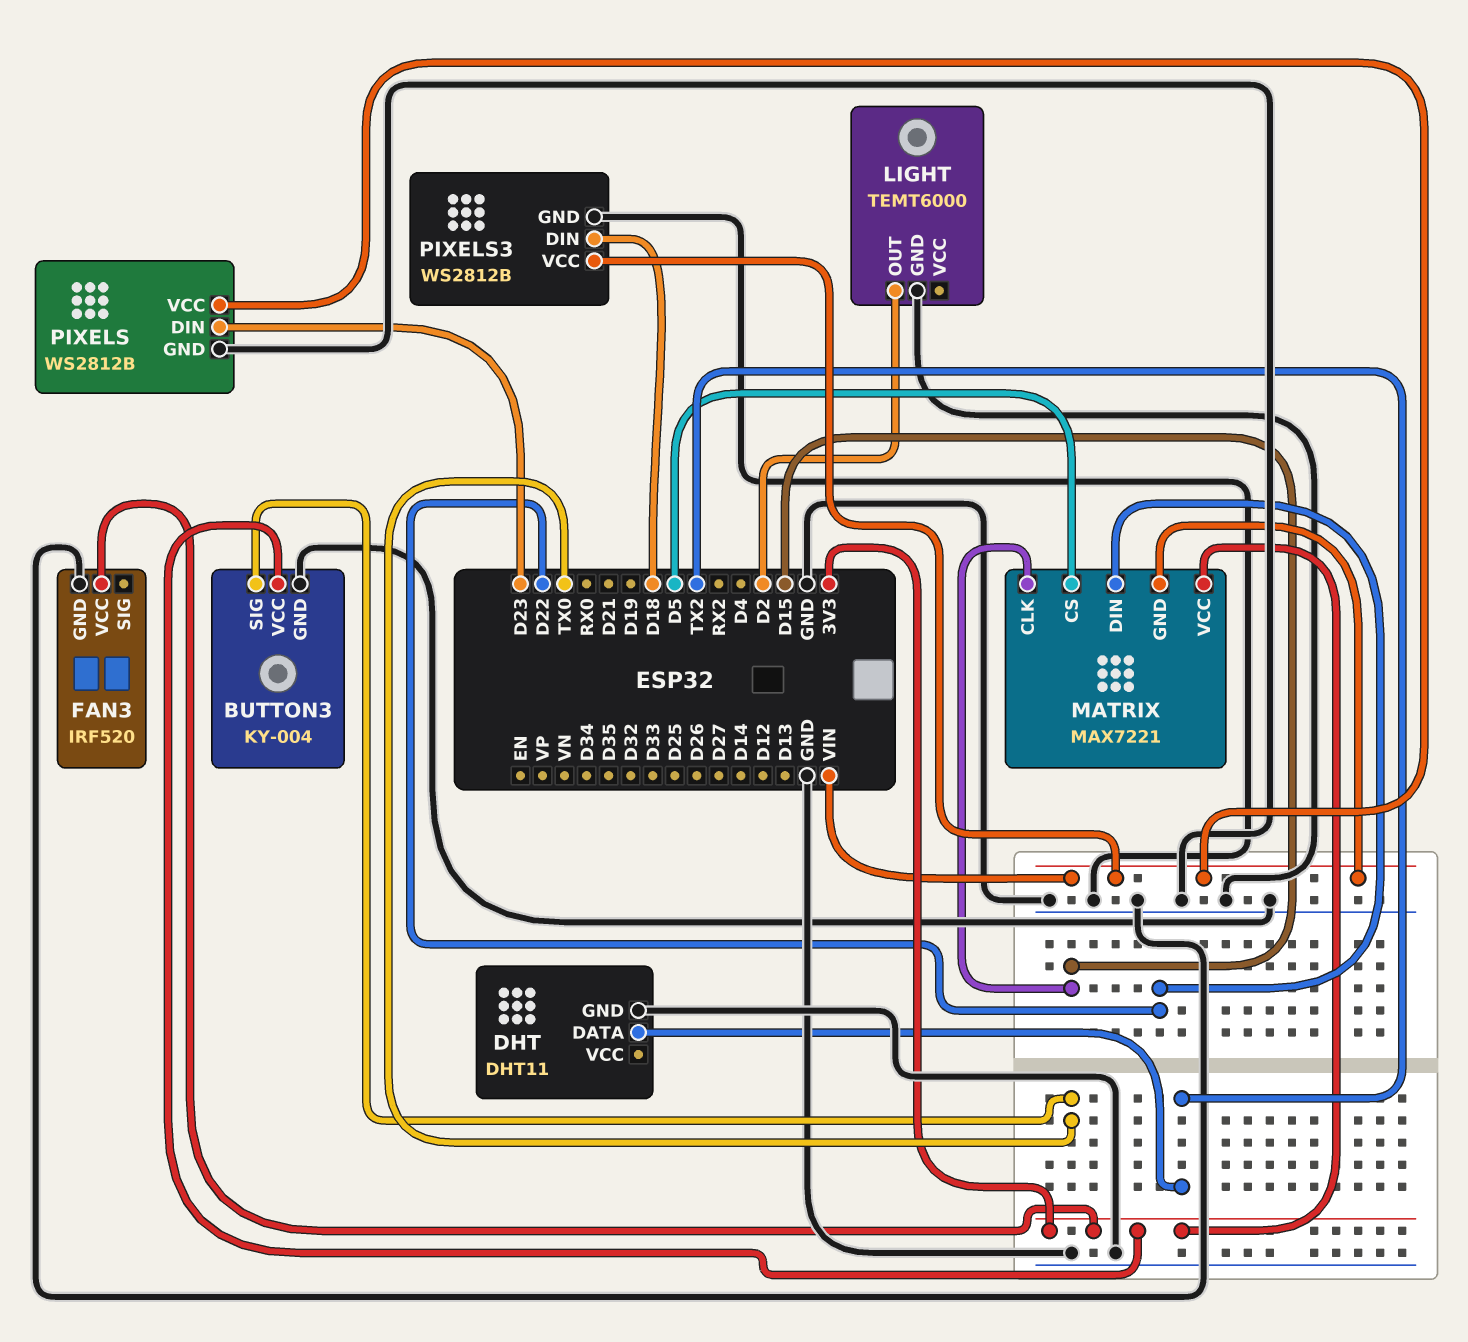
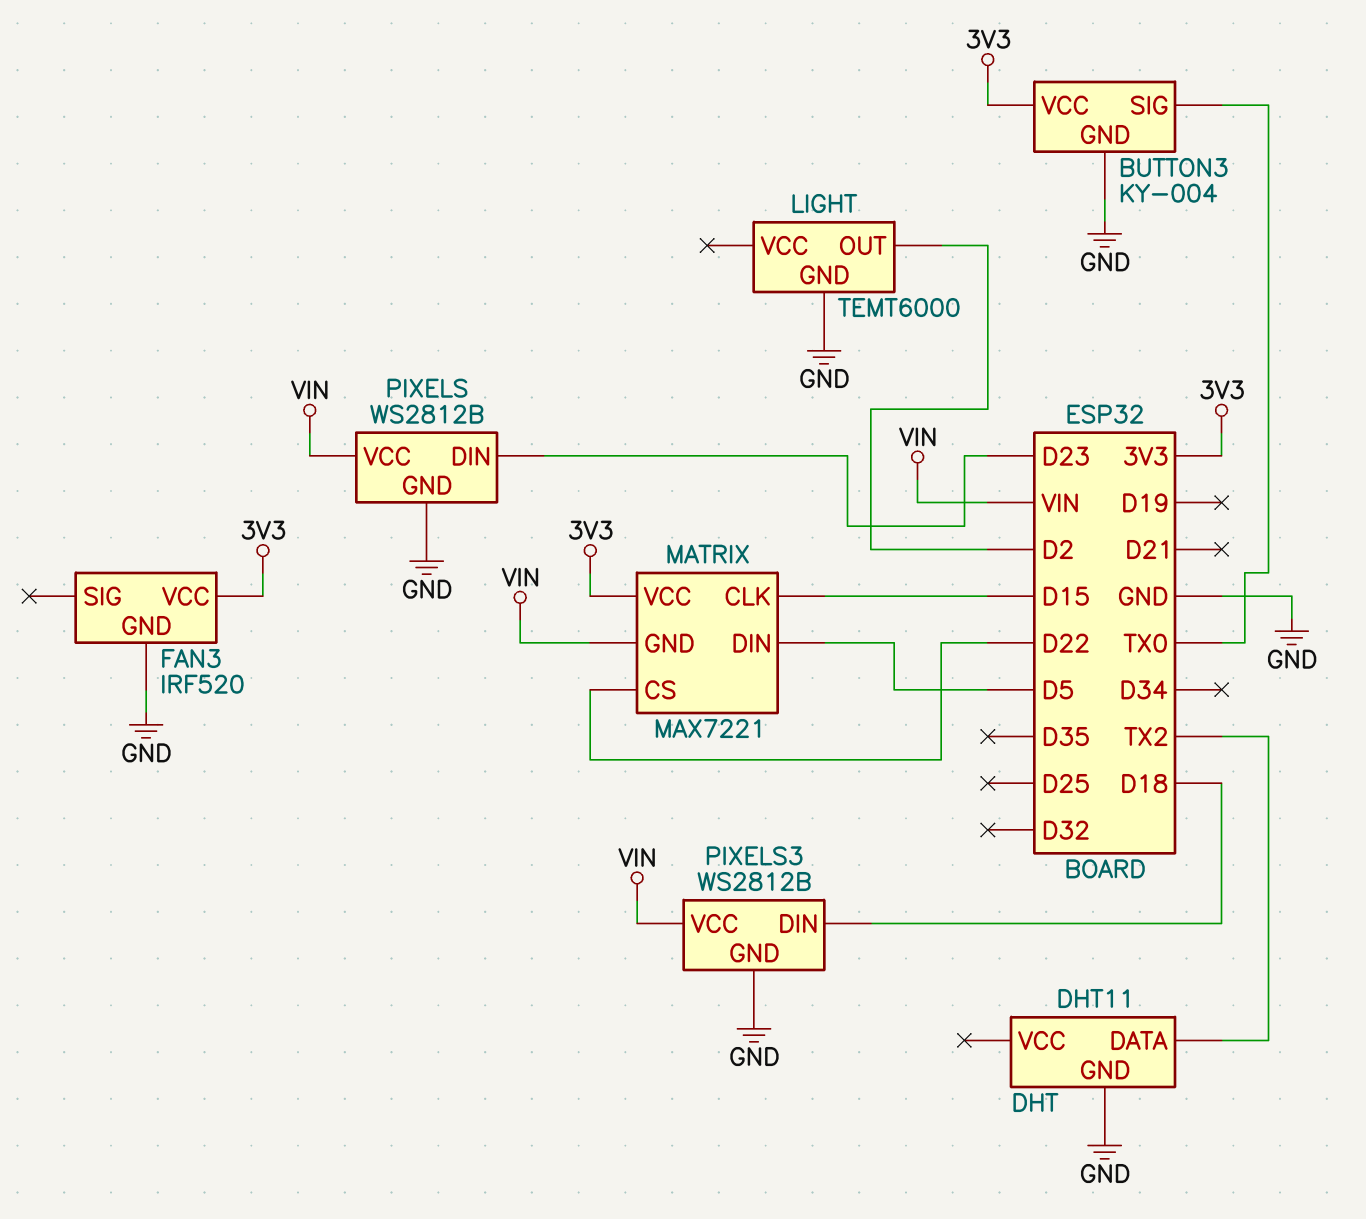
MATRIX pin CS: D5 -> D22
MATRIX pin DIN: D22 -> D5

